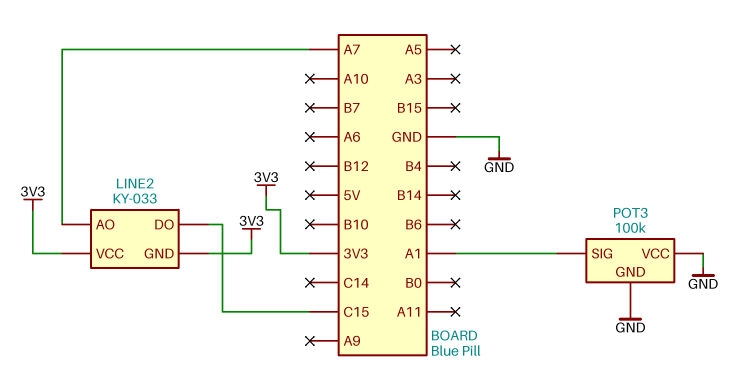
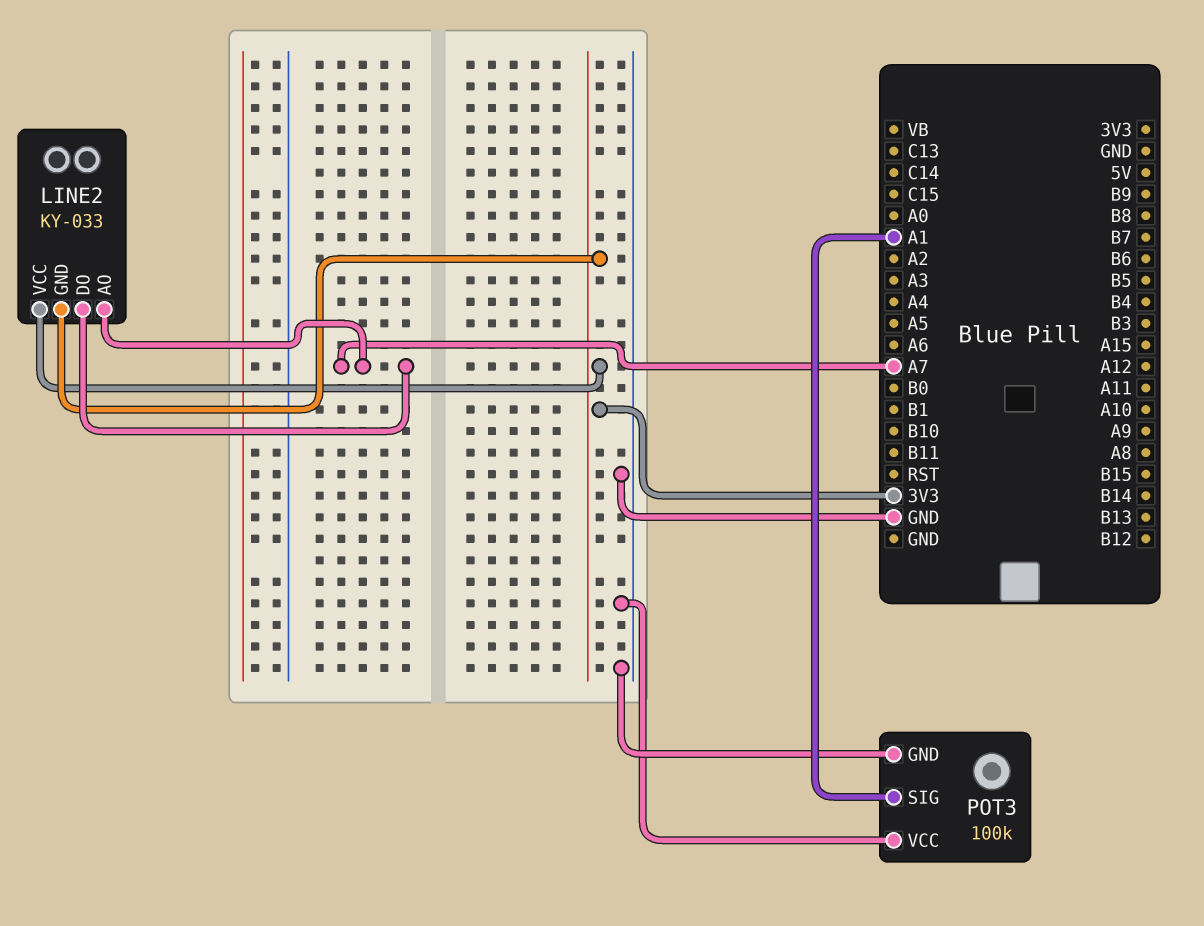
LINE2 pin DO: C15 -> A7

